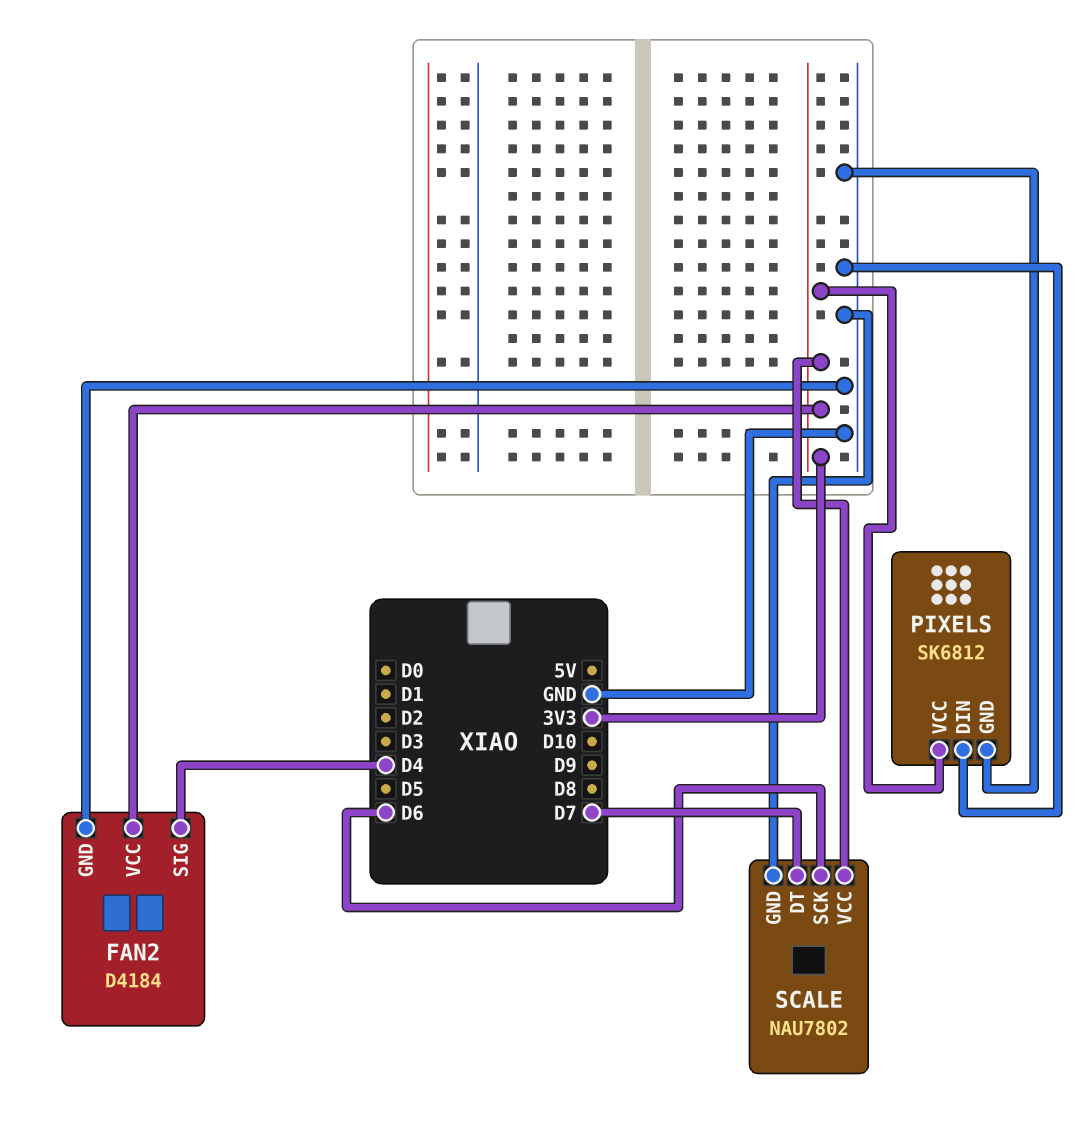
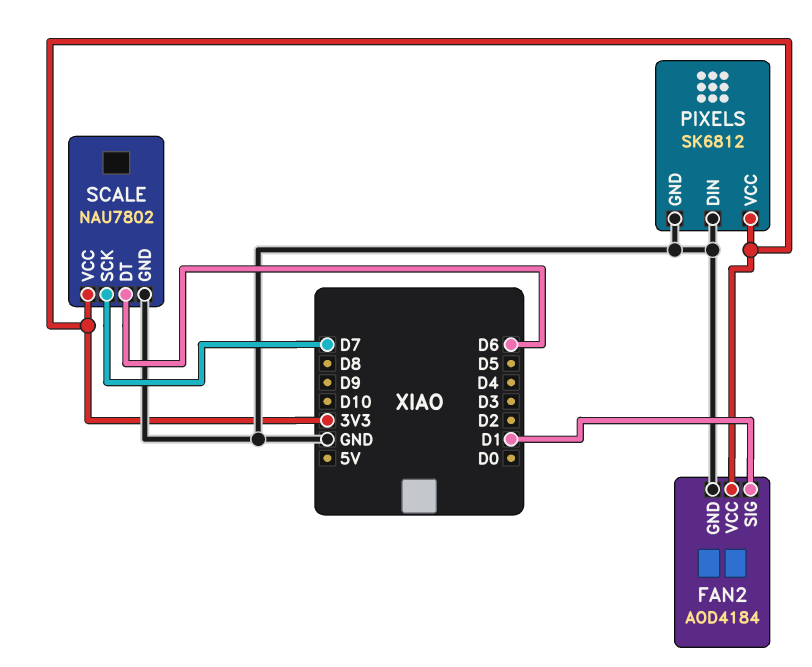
FAN2: D4184 -> AOD4184
FAN2 pin SIG: D4 -> D1
SCALE pin DT: D7 -> D6
SCALE pin SCK: D6 -> D7

